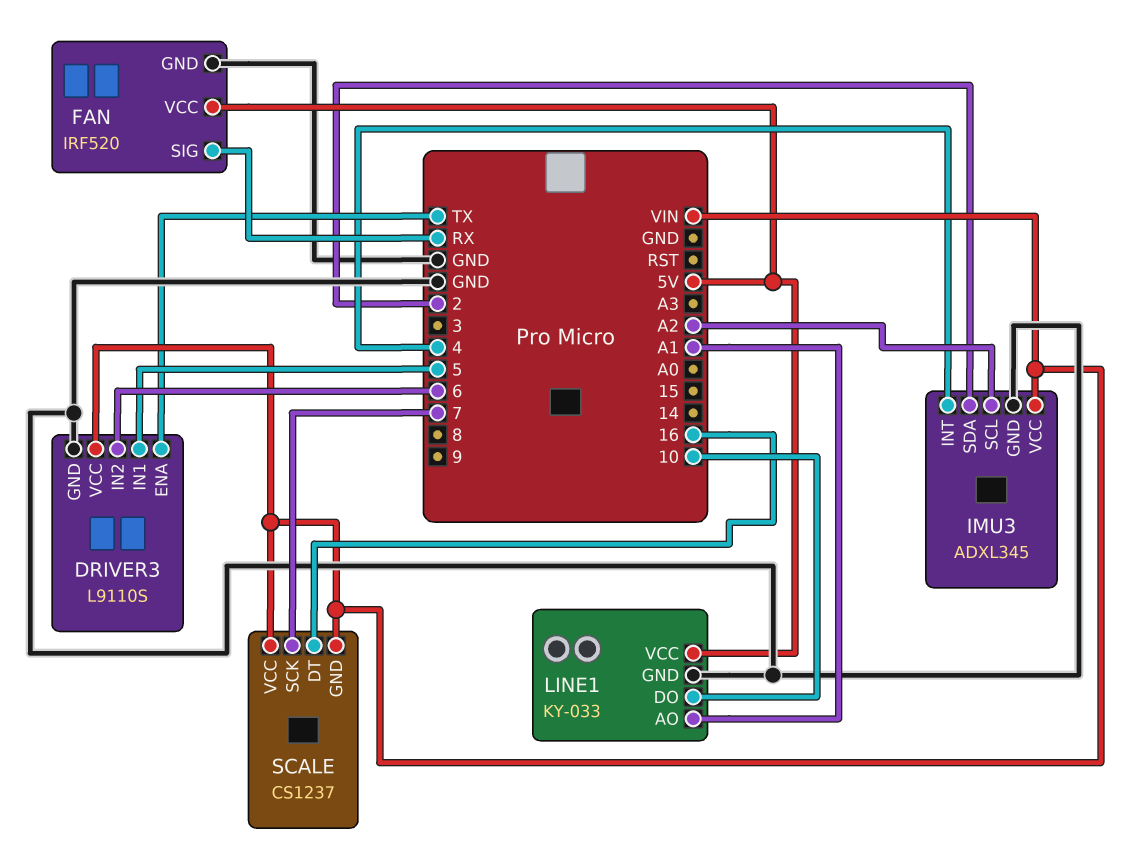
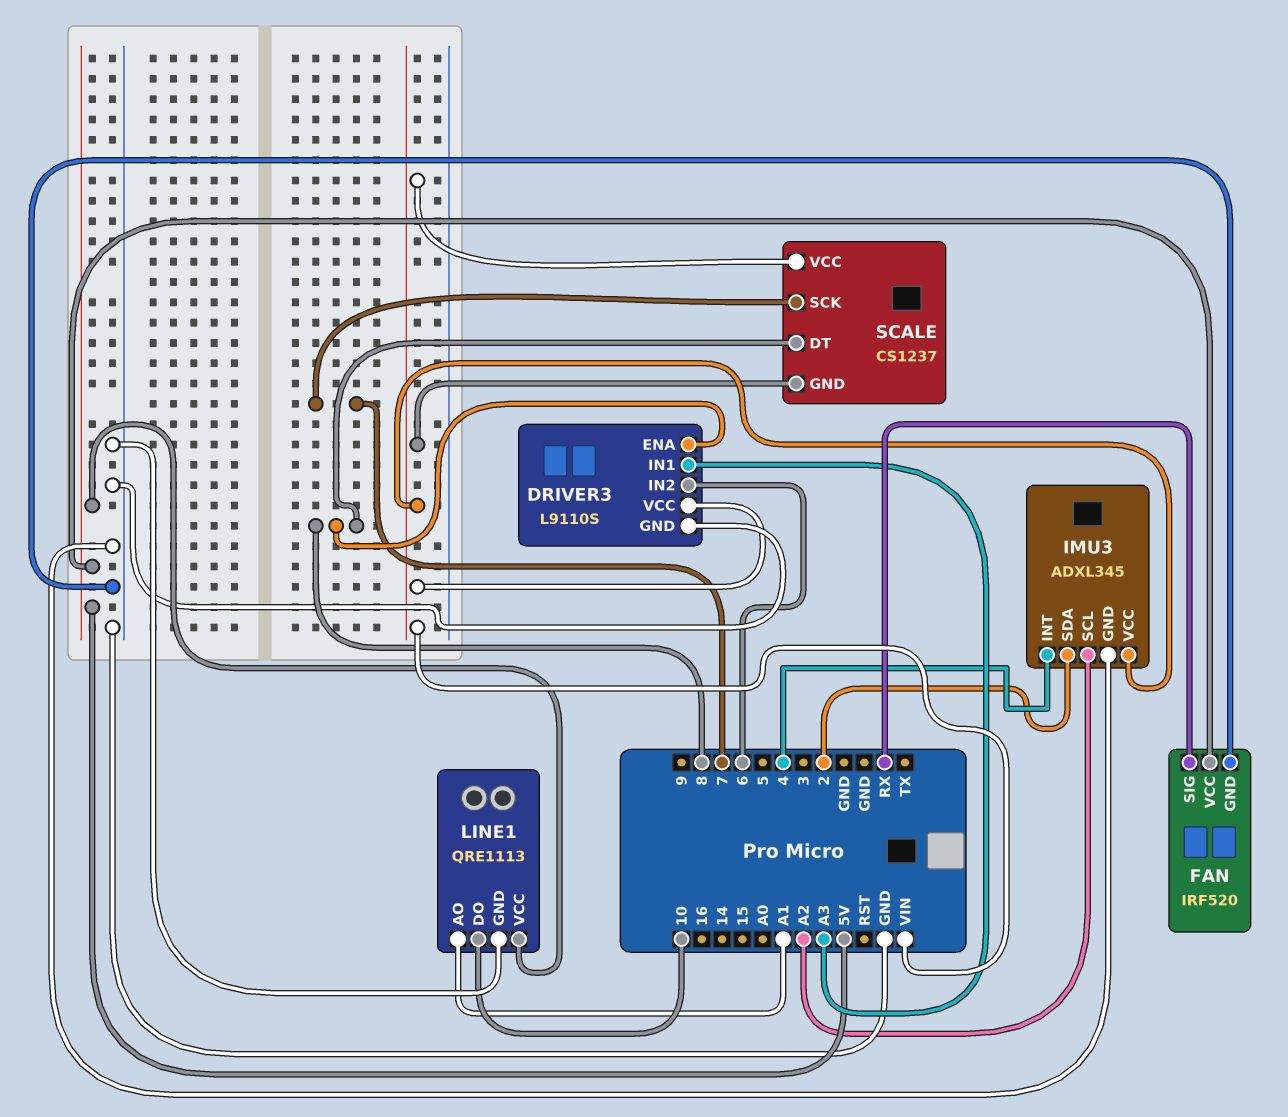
DRIVER3 pin ENA: TX -> 8
DRIVER3 pin IN1: 5 -> A3
LINE1: KY-033 -> QRE1113
SCALE pin DT: 16 -> 8

